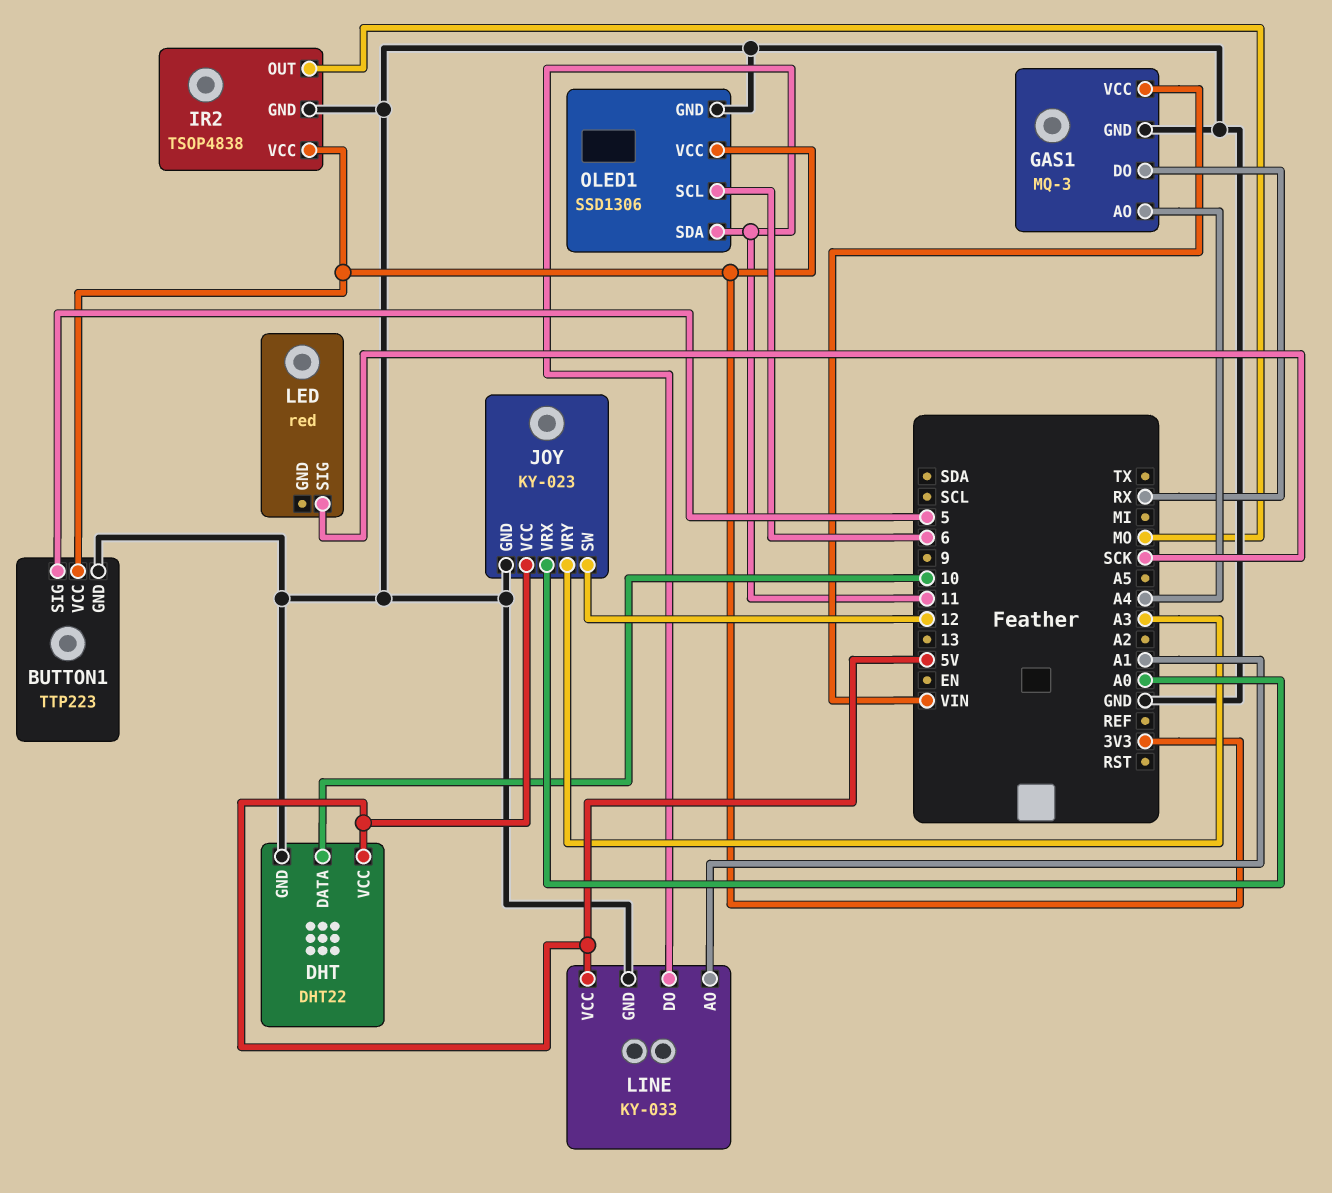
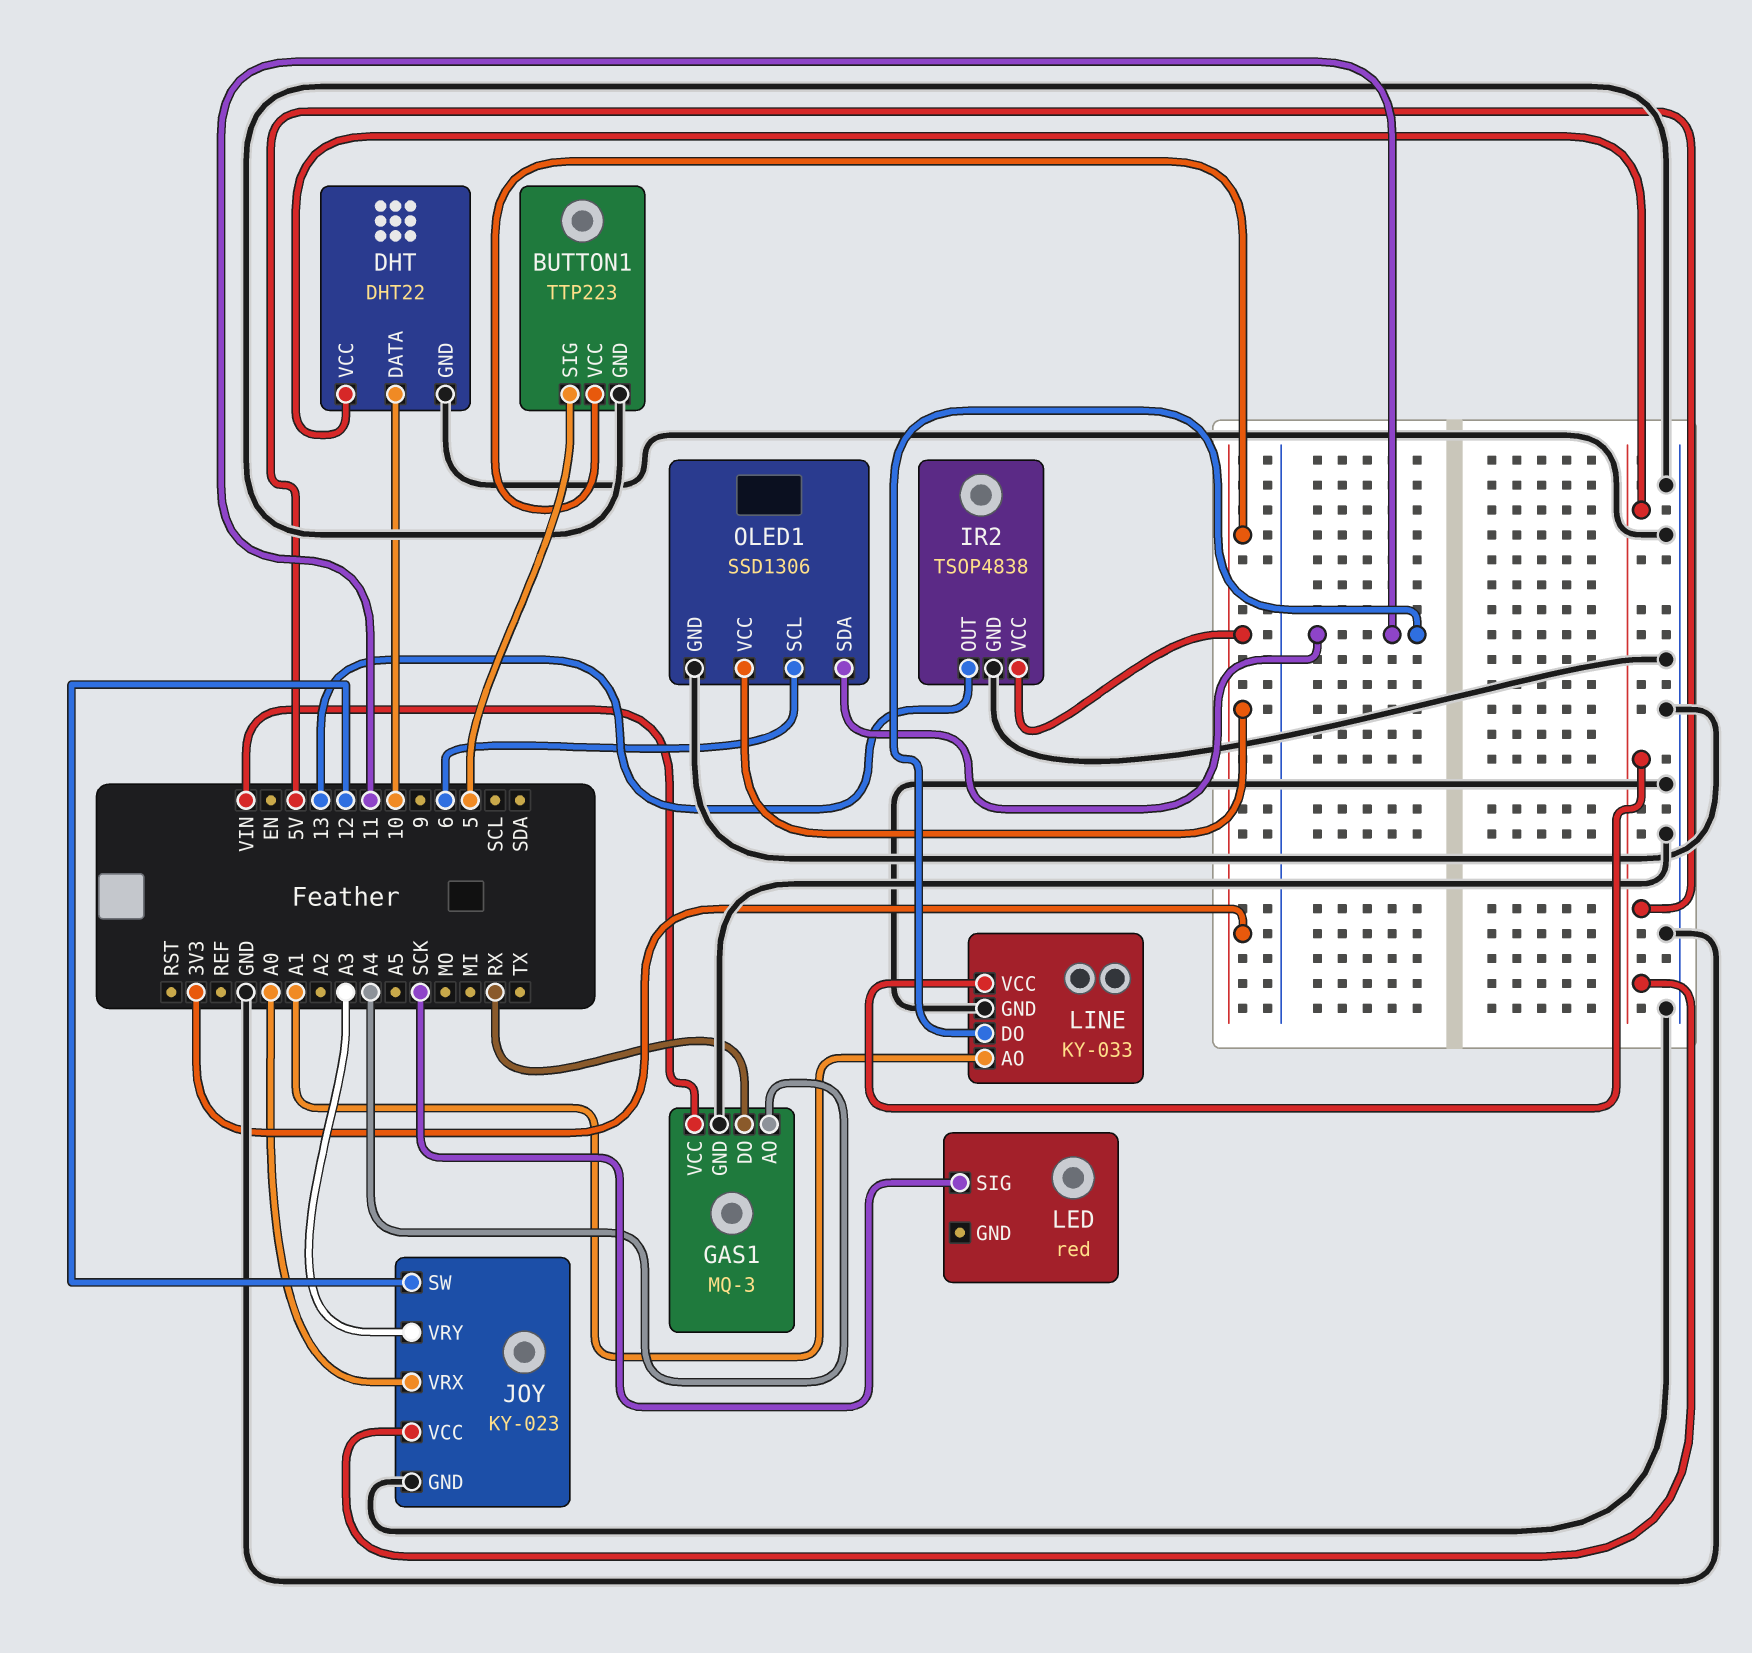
IR2 pin OUT: MO -> 13

